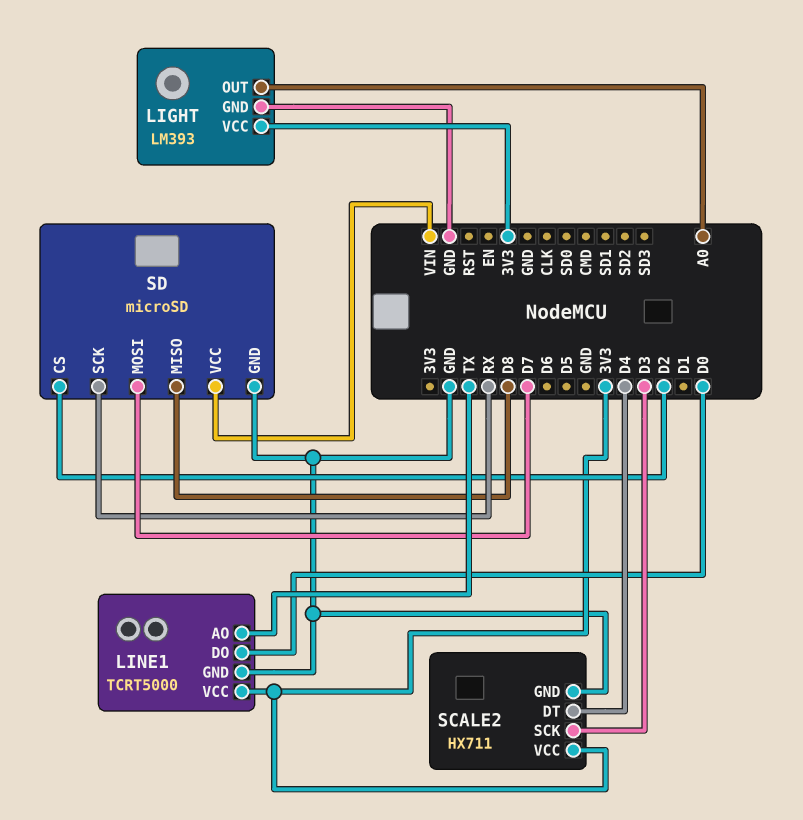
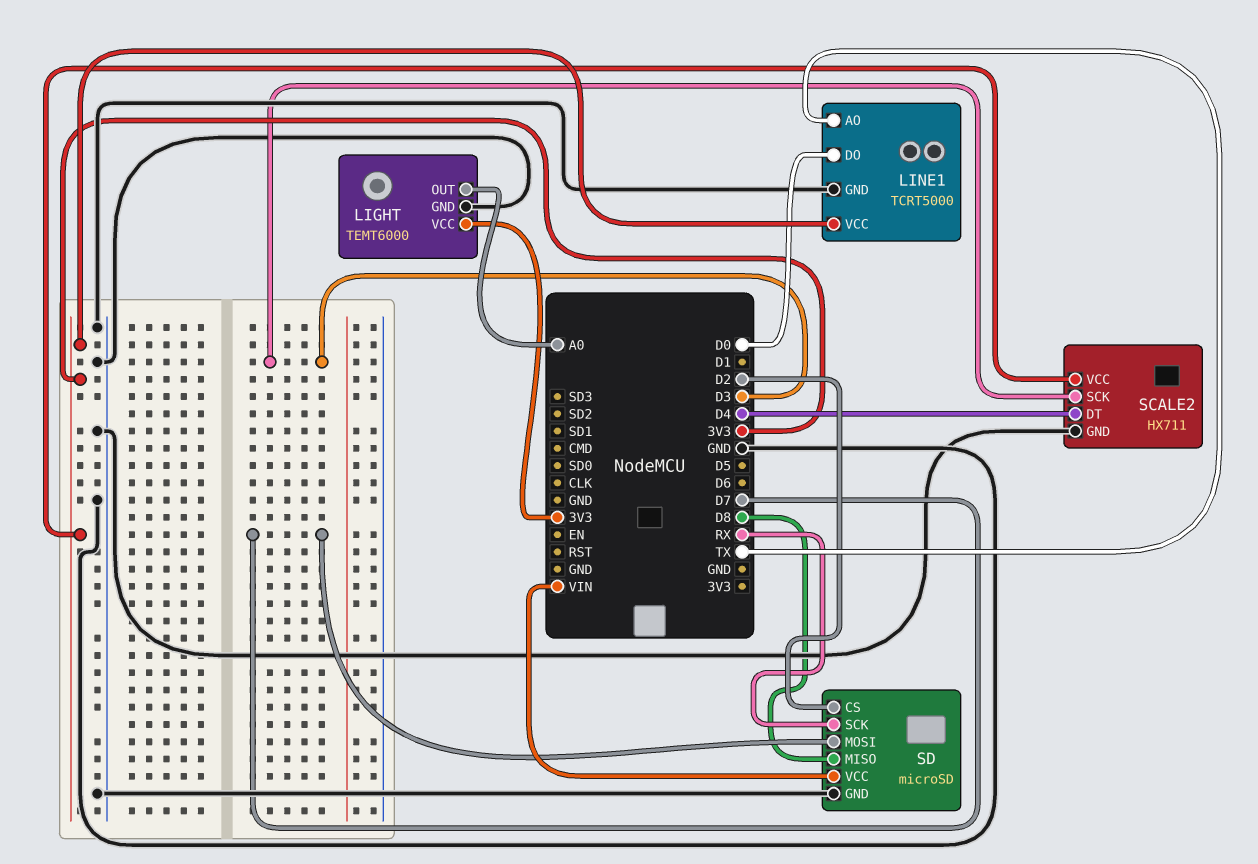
LIGHT: LM393 -> TEMT6000

